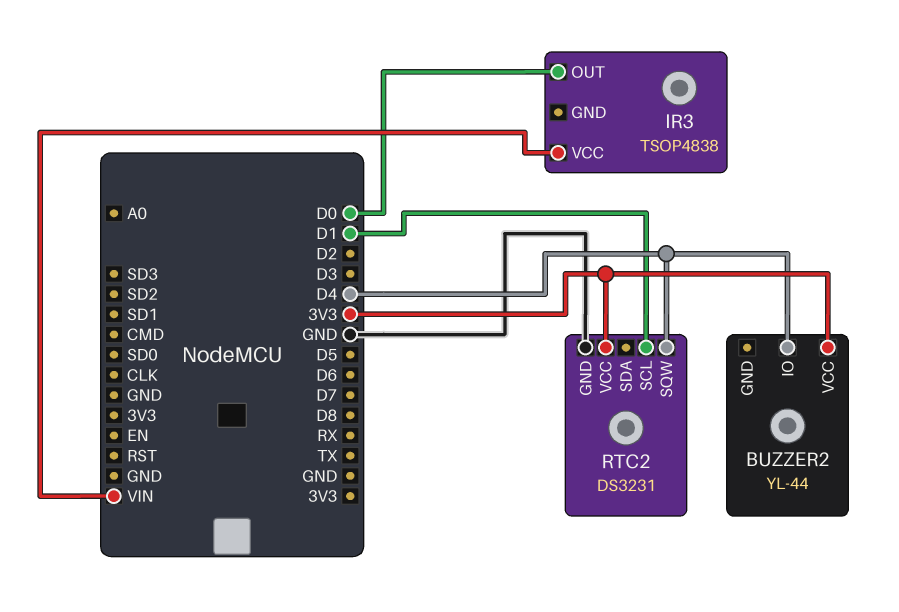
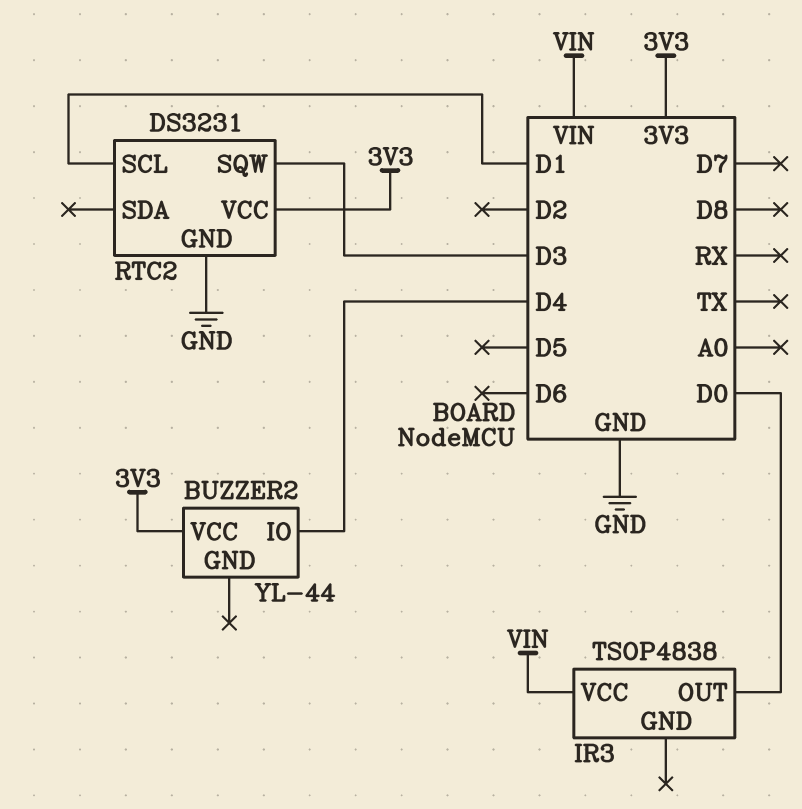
RTC2 pin SQW: D4 -> D3

